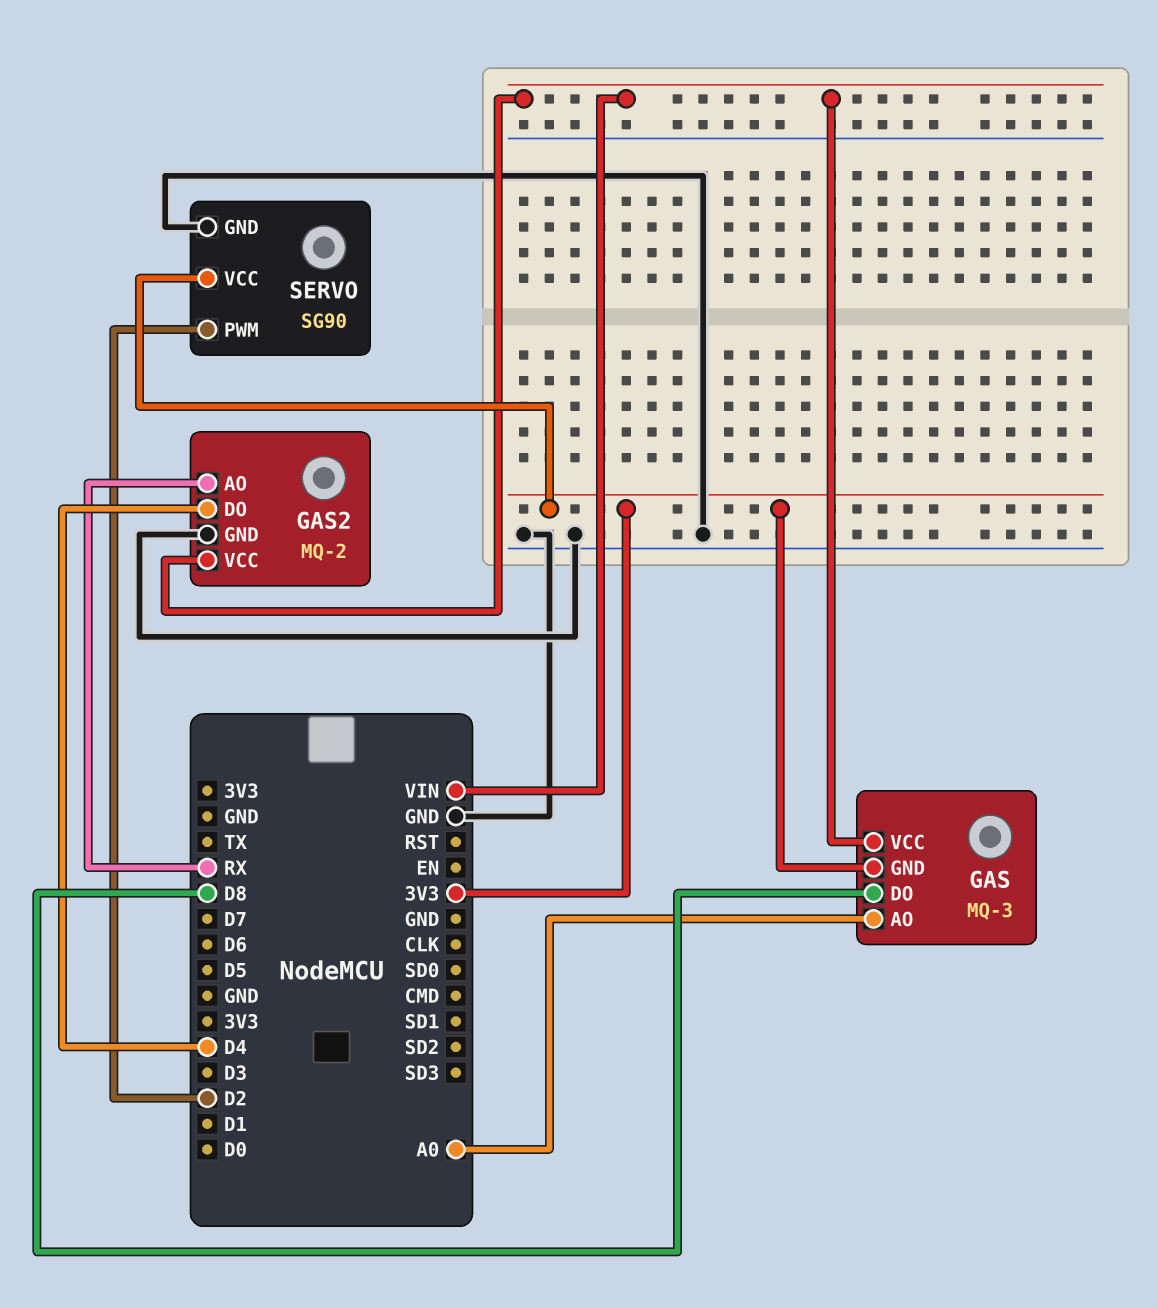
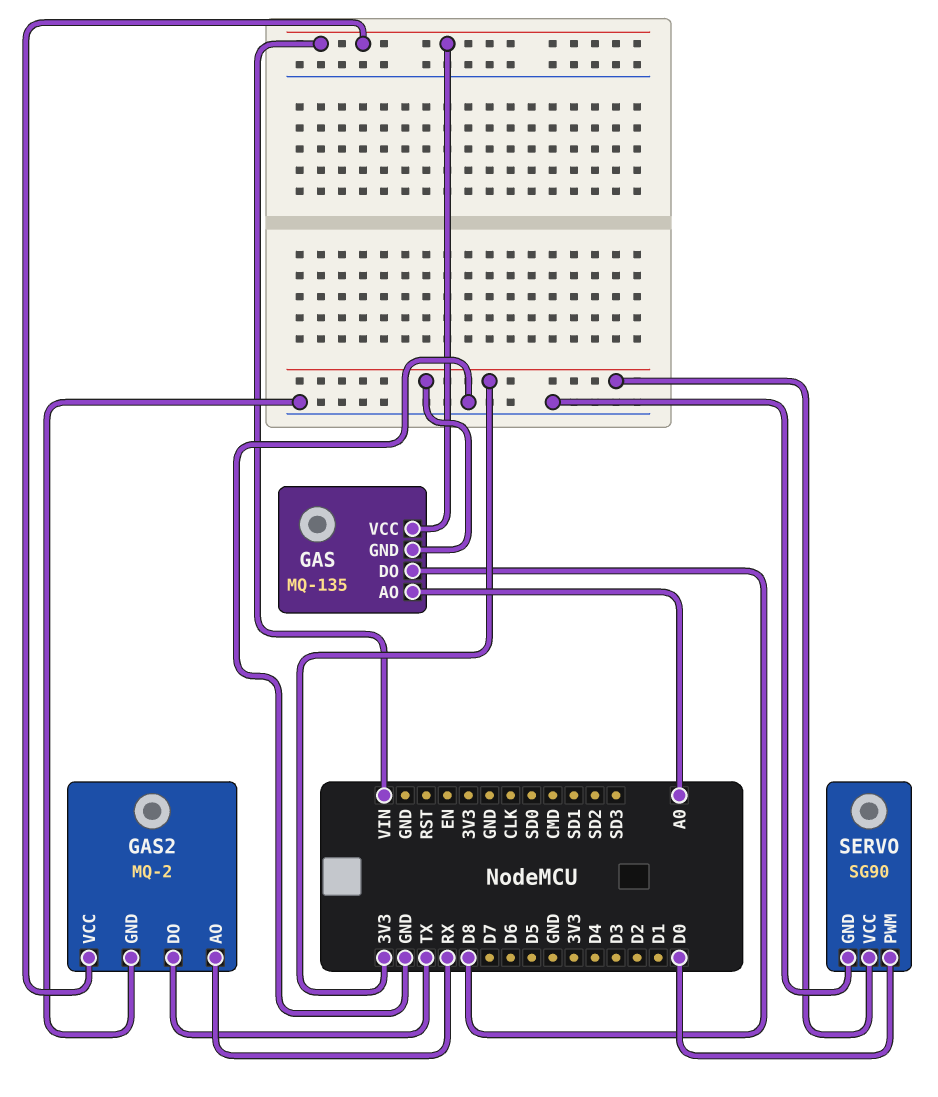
GAS: MQ-3 -> MQ-135
GAS2 pin DO: D4 -> TX
SERVO pin PWM: D2 -> D0

